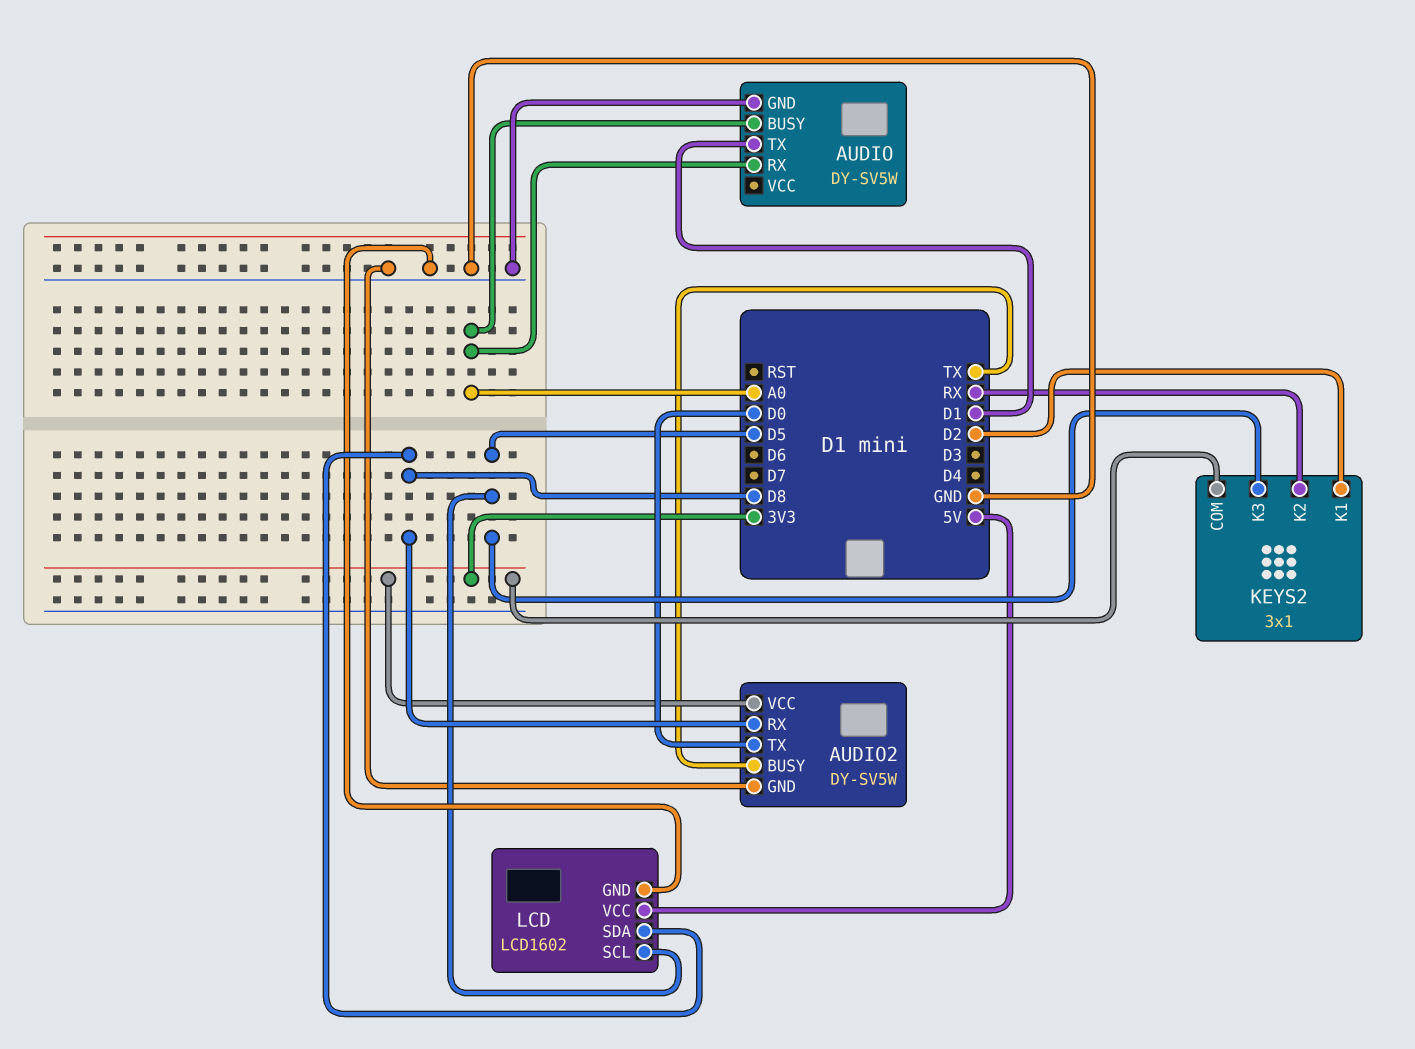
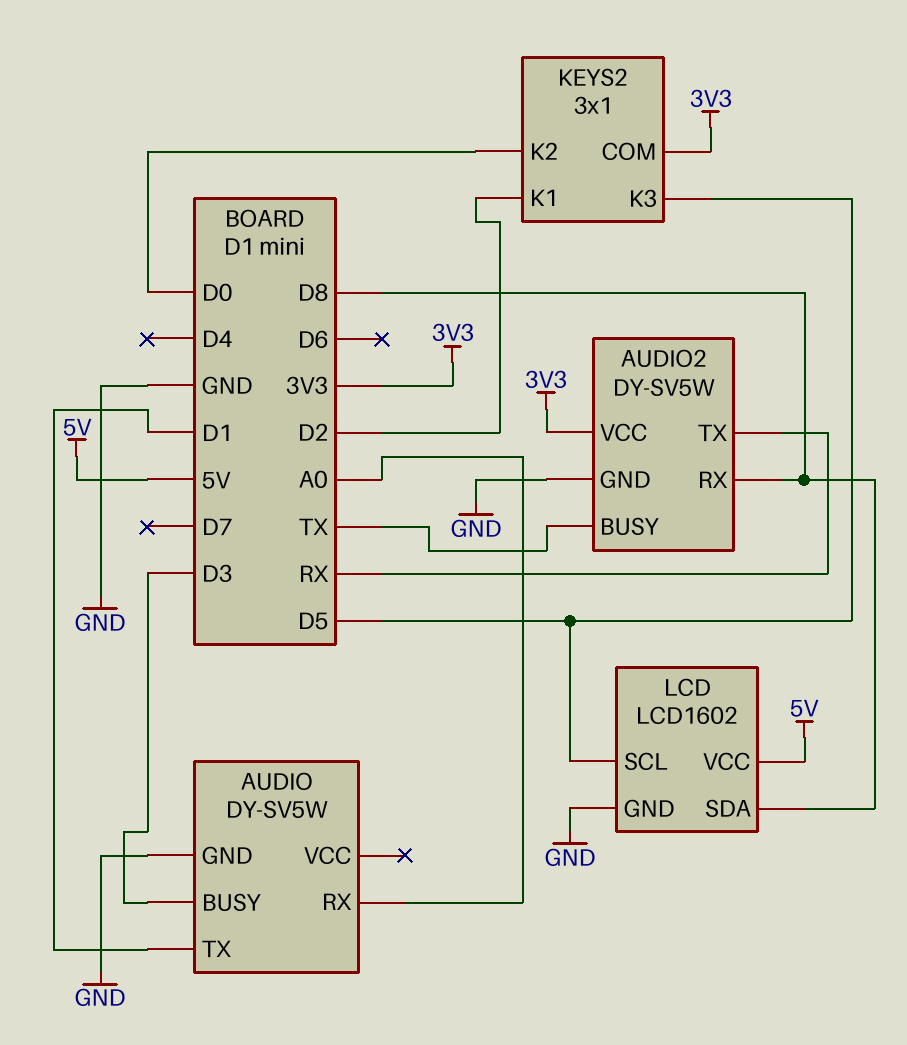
AUDIO pin BUSY: A0 -> D3
AUDIO2 pin TX: D0 -> RX
KEYS2 pin K2: RX -> D0

